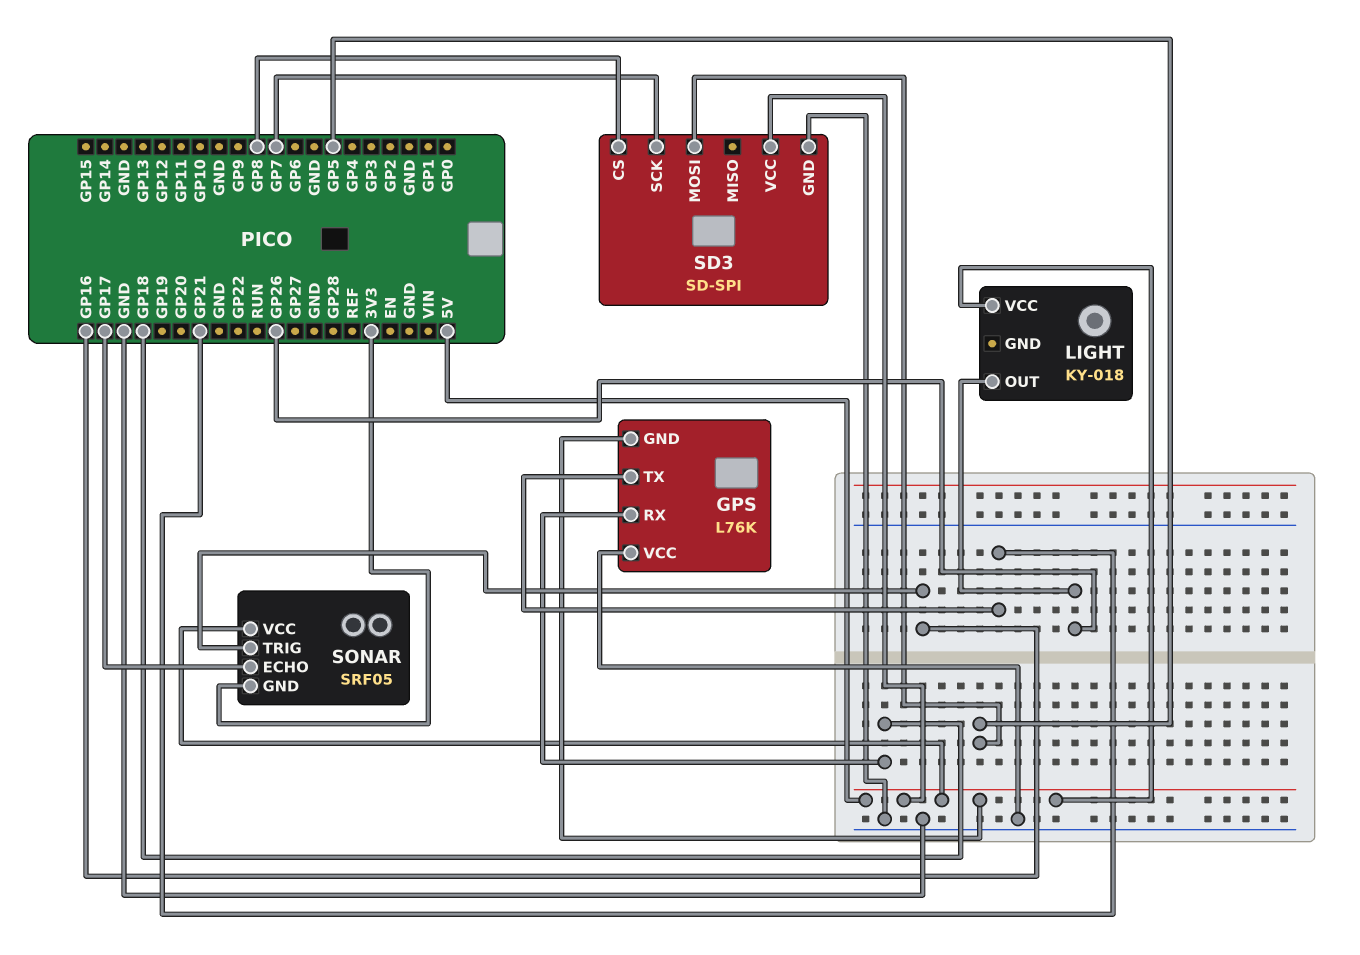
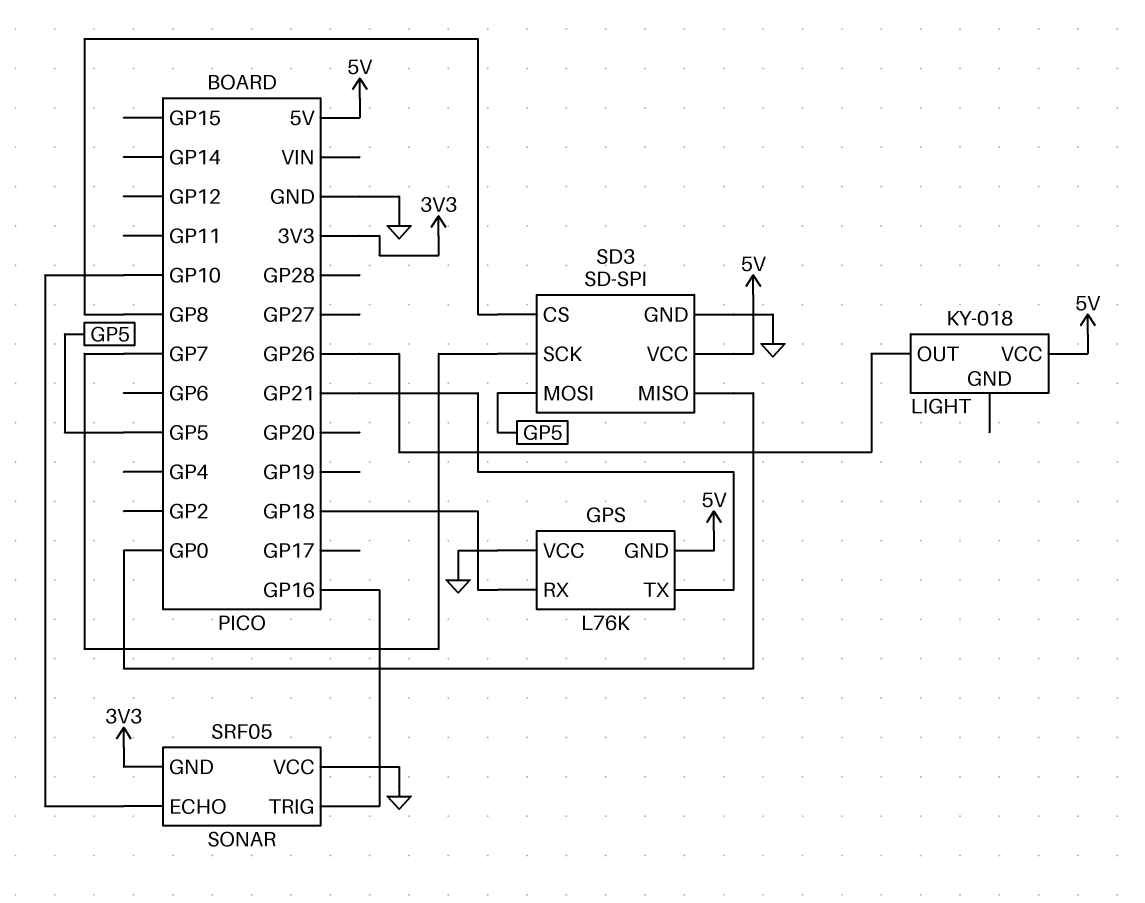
SD3 pin MISO: none -> GP0
SONAR pin ECHO: GP17 -> GP10
SONAR pin VCC: 5V -> GND

